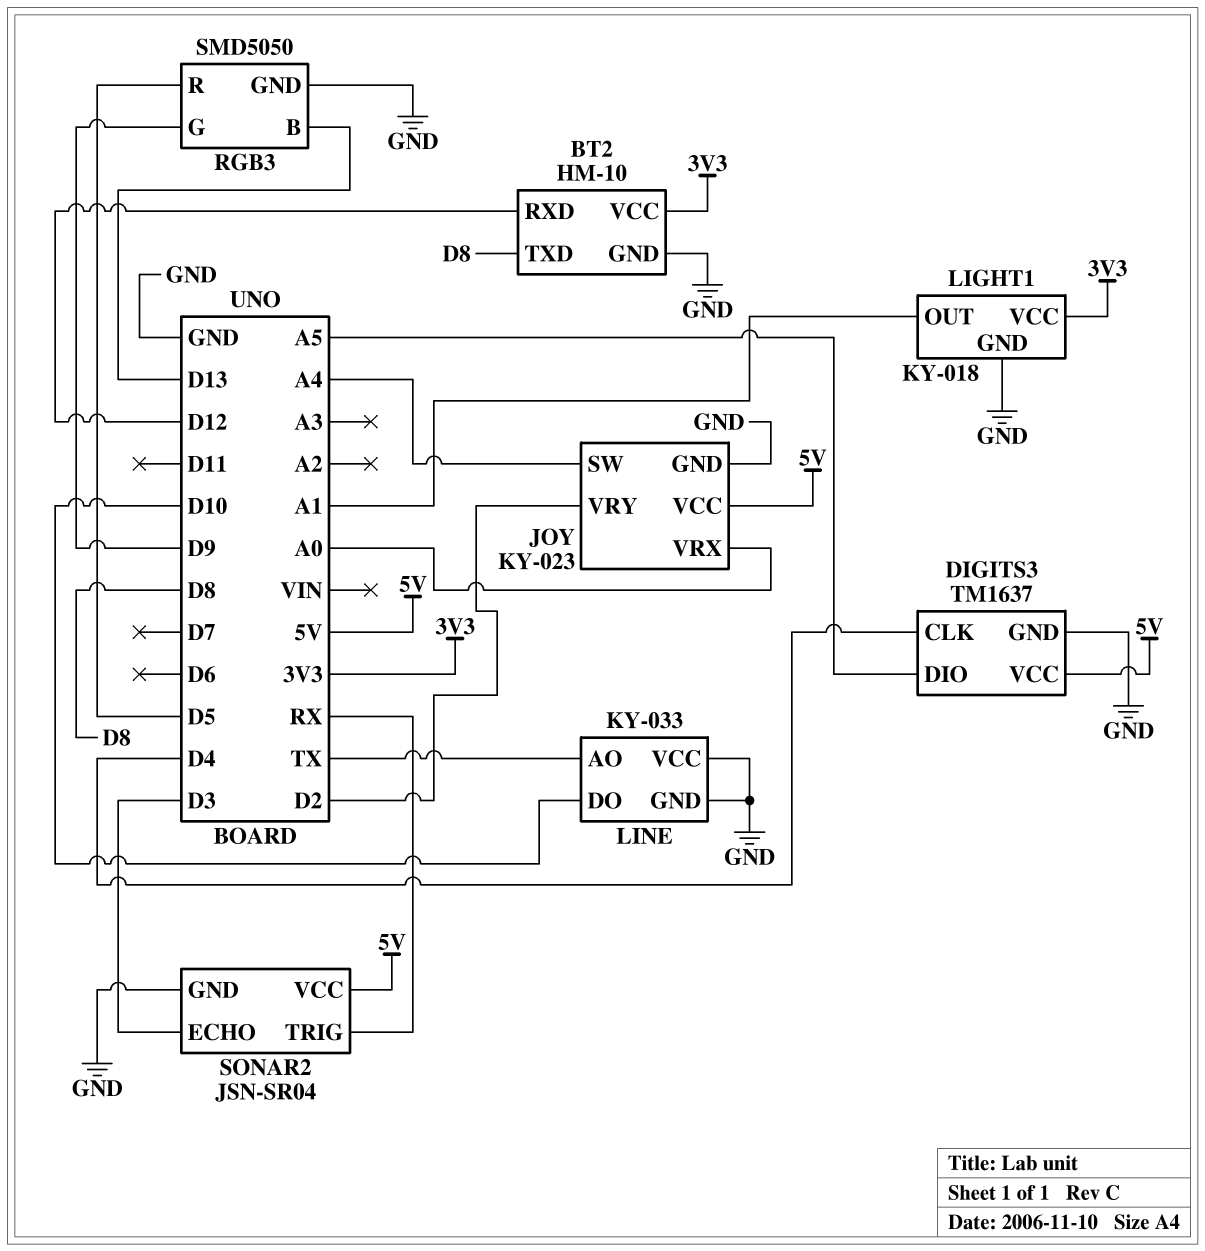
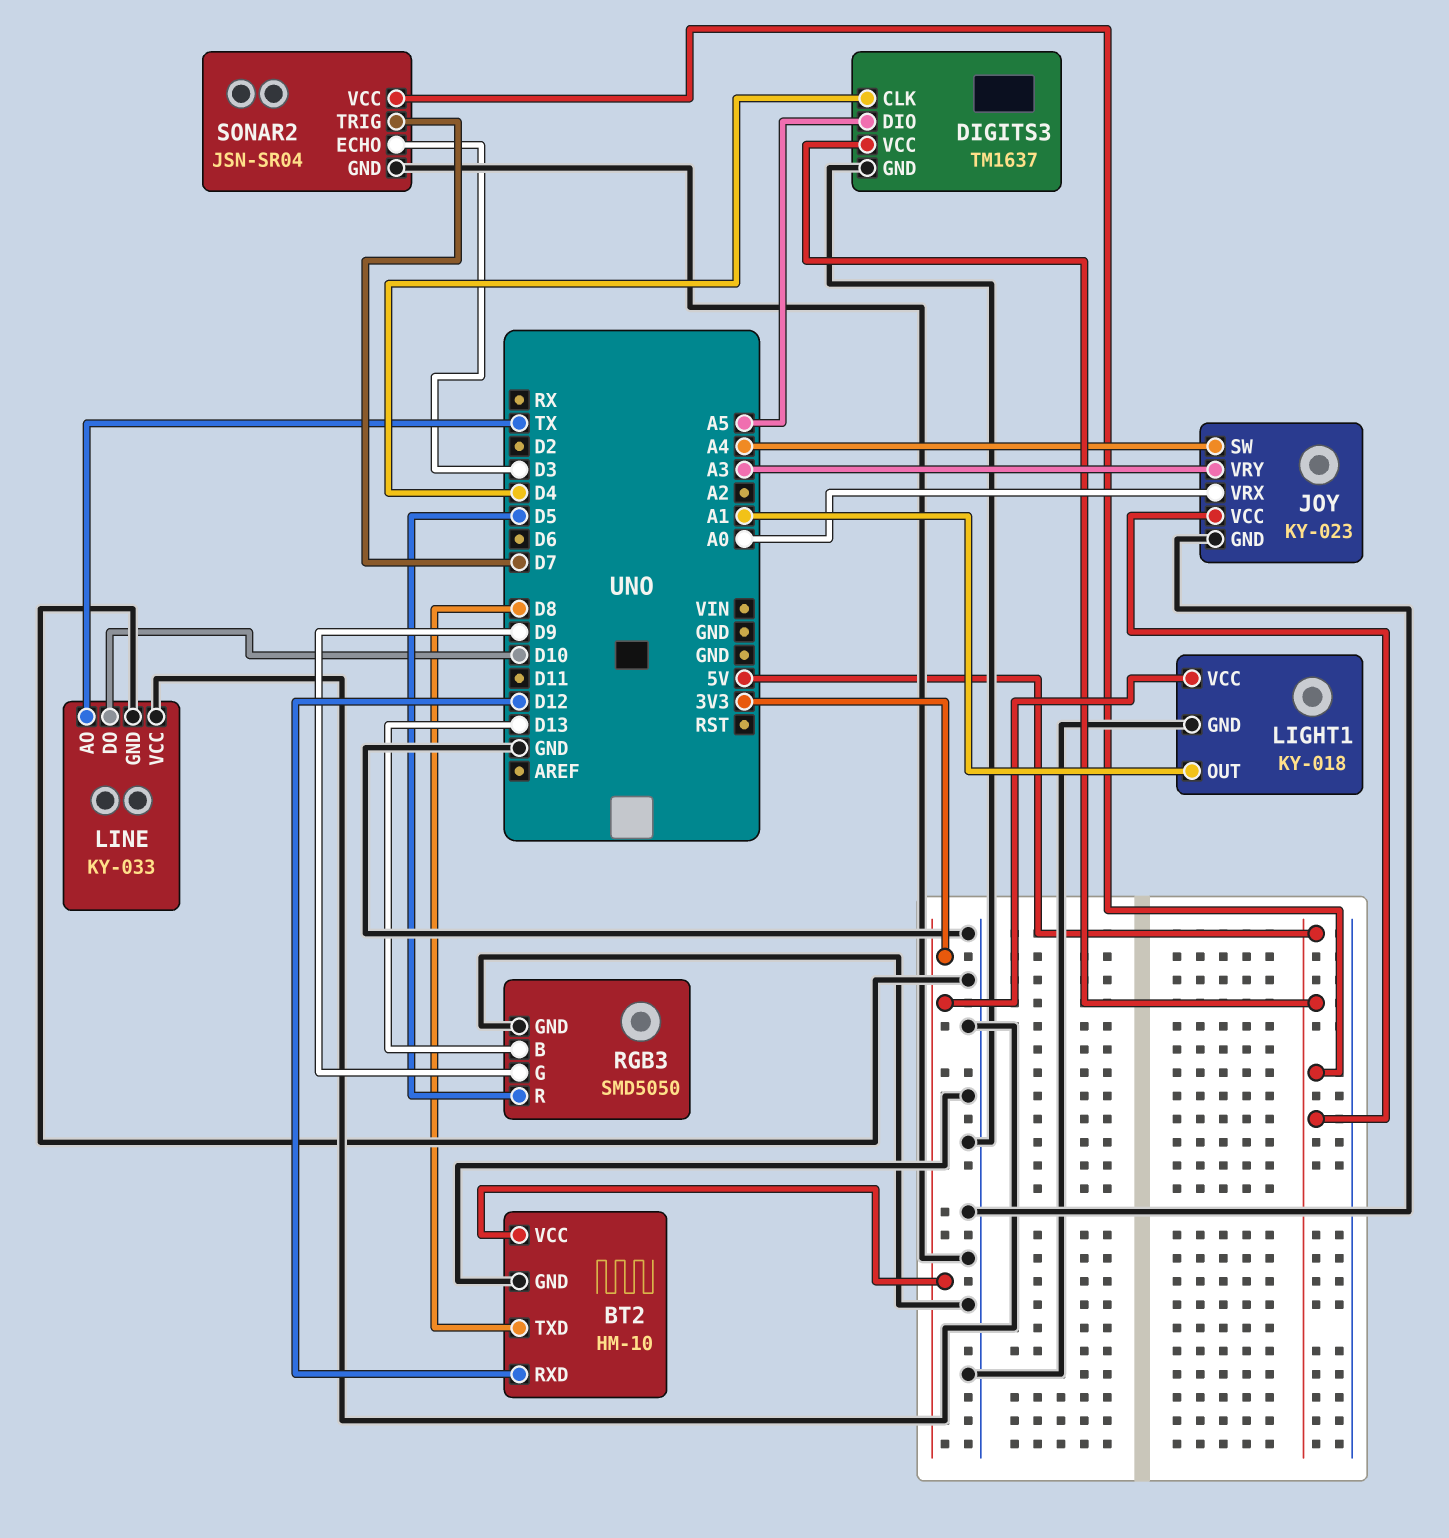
JOY pin VRY: D2 -> A3
SONAR2 pin TRIG: RX -> D7

